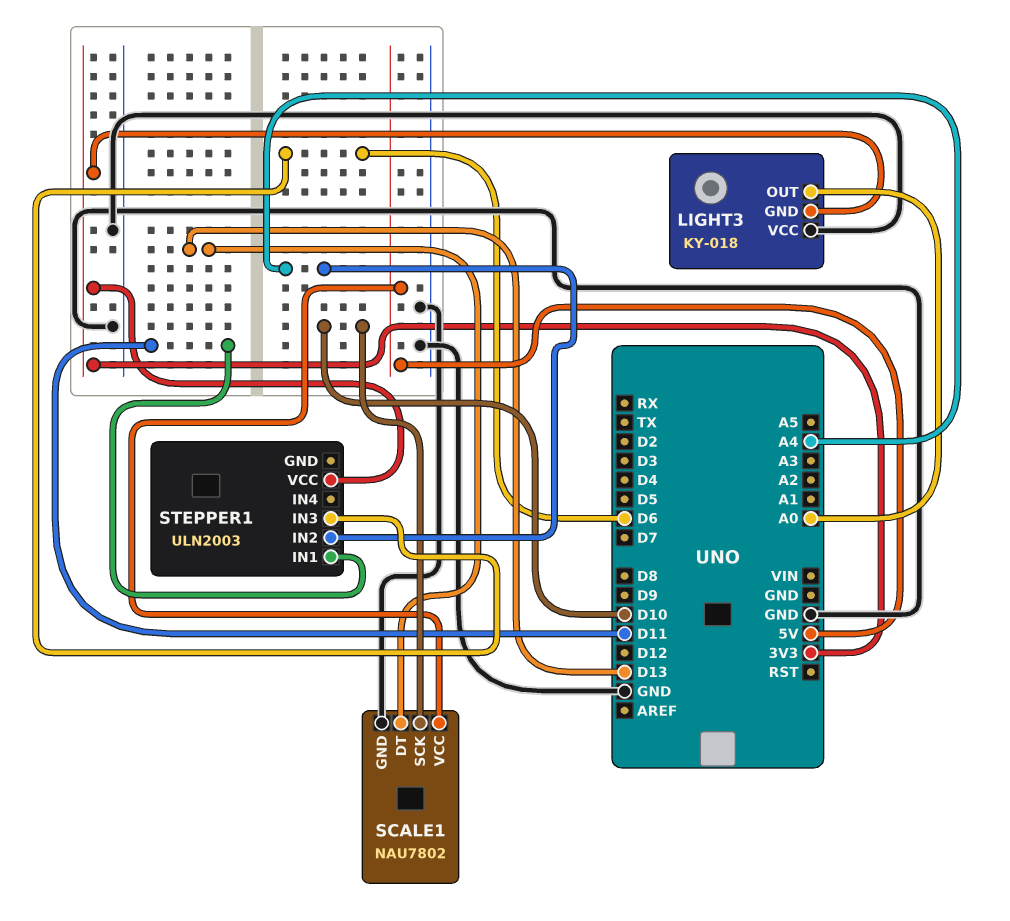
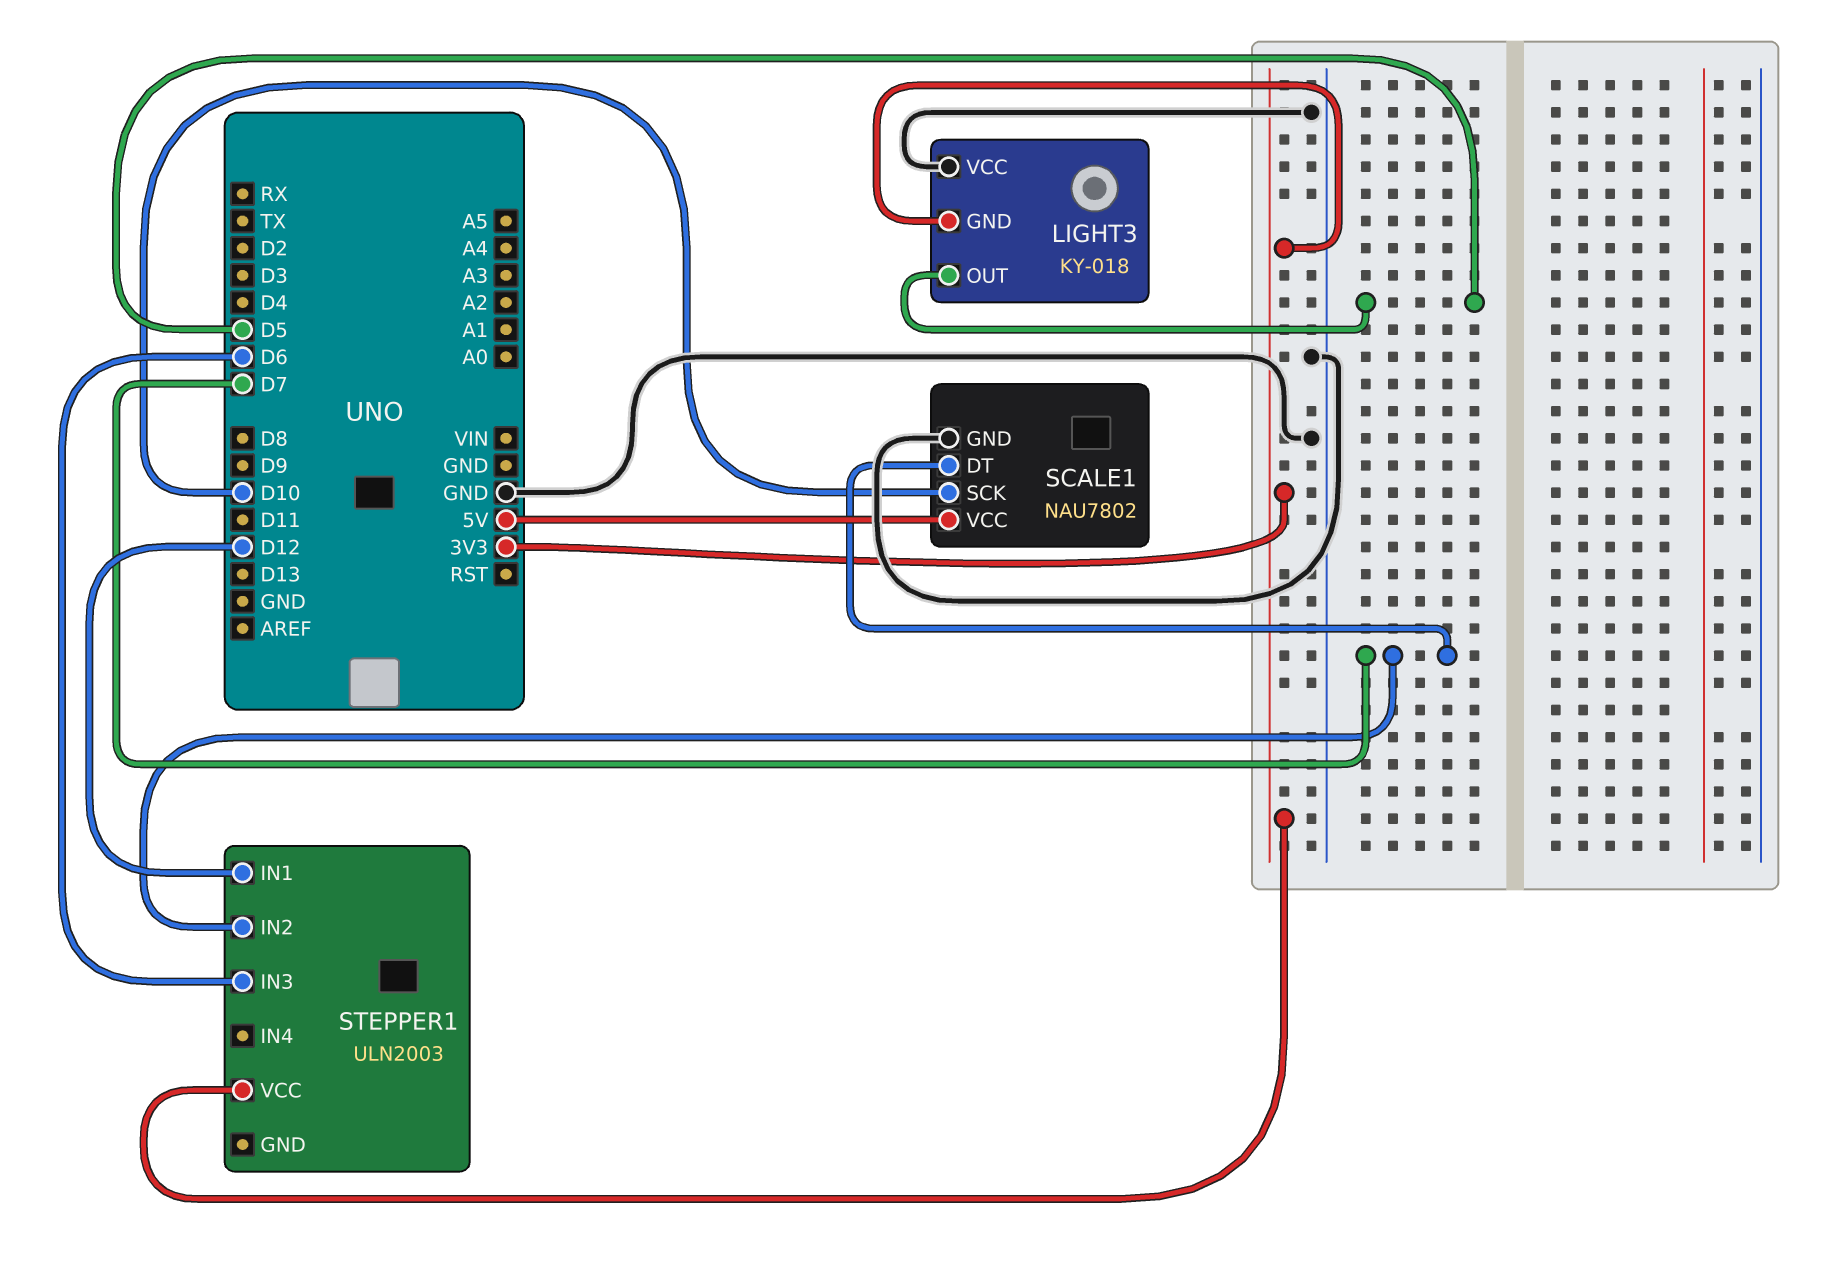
LIGHT3 pin OUT: A0 -> D5
SCALE1 pin DT: D13 -> D7
STEPPER1 pin IN1: D11 -> D12
STEPPER1 pin IN2: A4 -> D7

